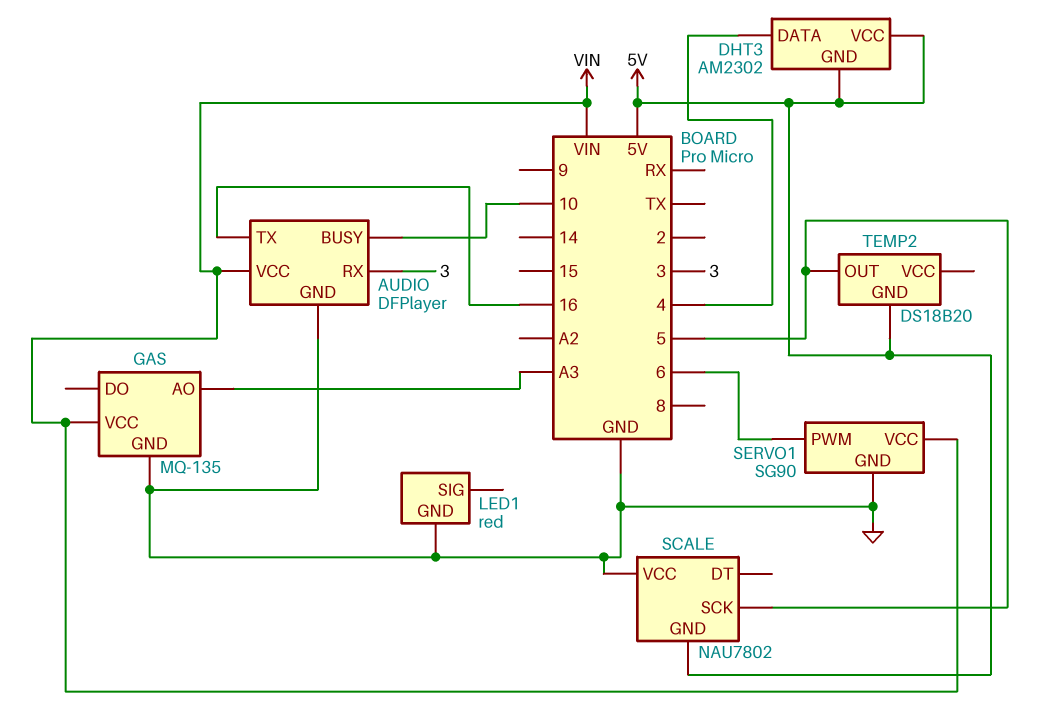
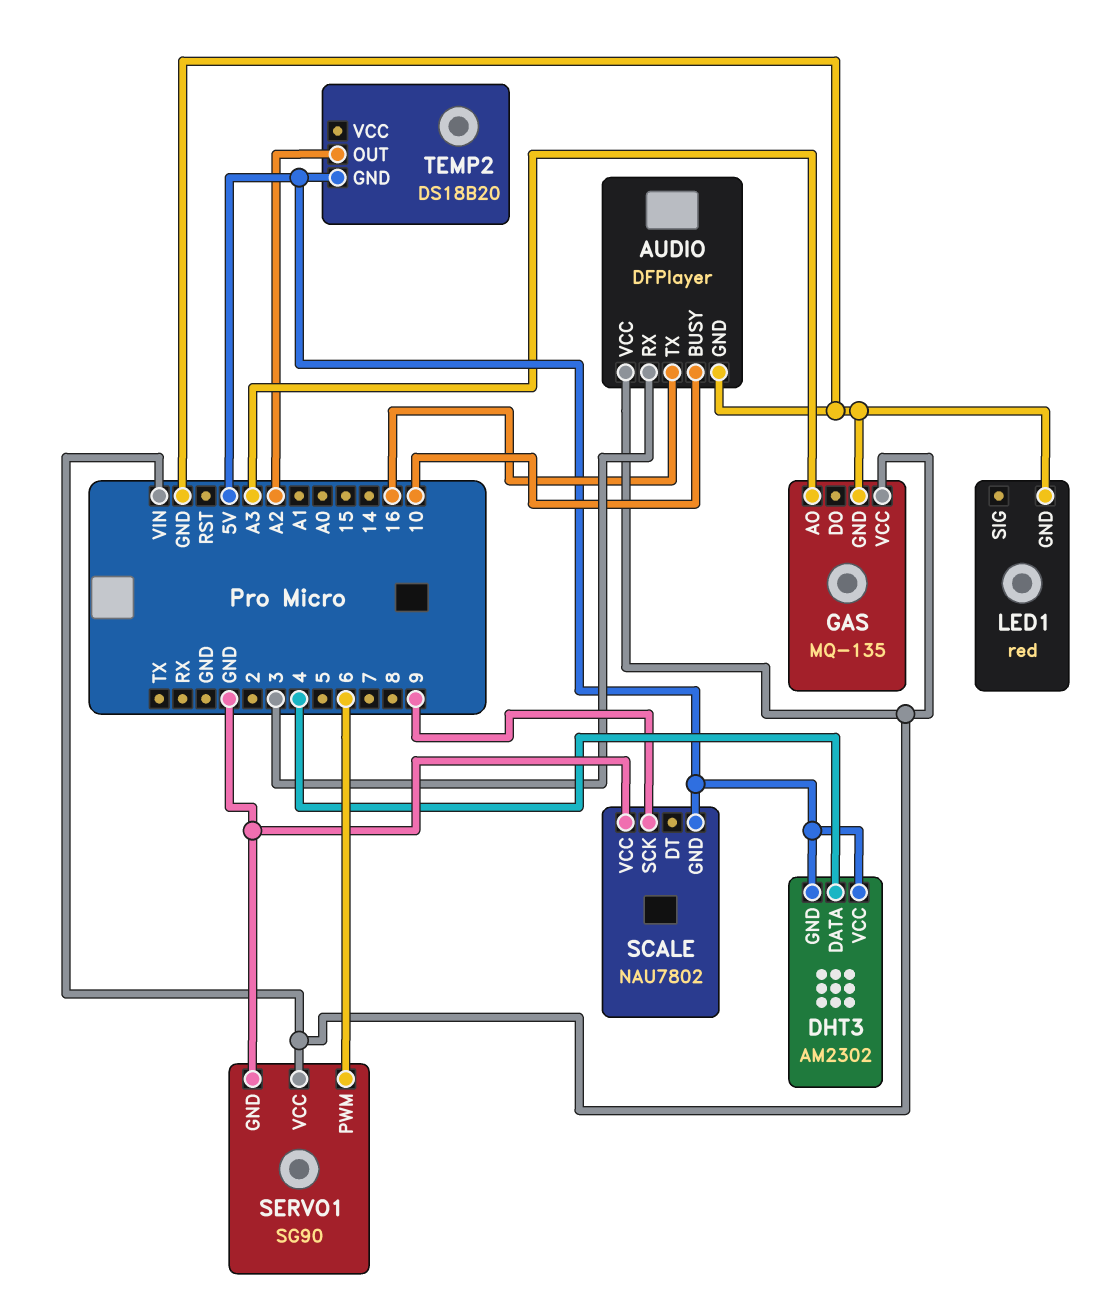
SCALE pin SCK: 5 -> 9
TEMP2 pin OUT: 5 -> A2

